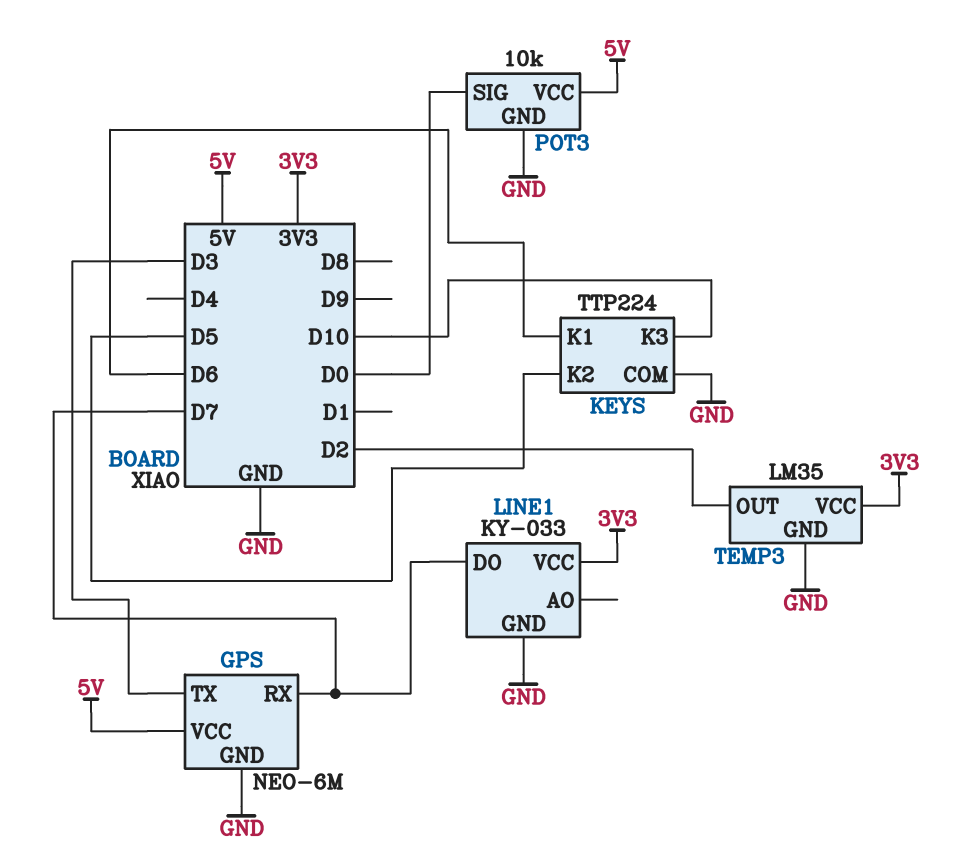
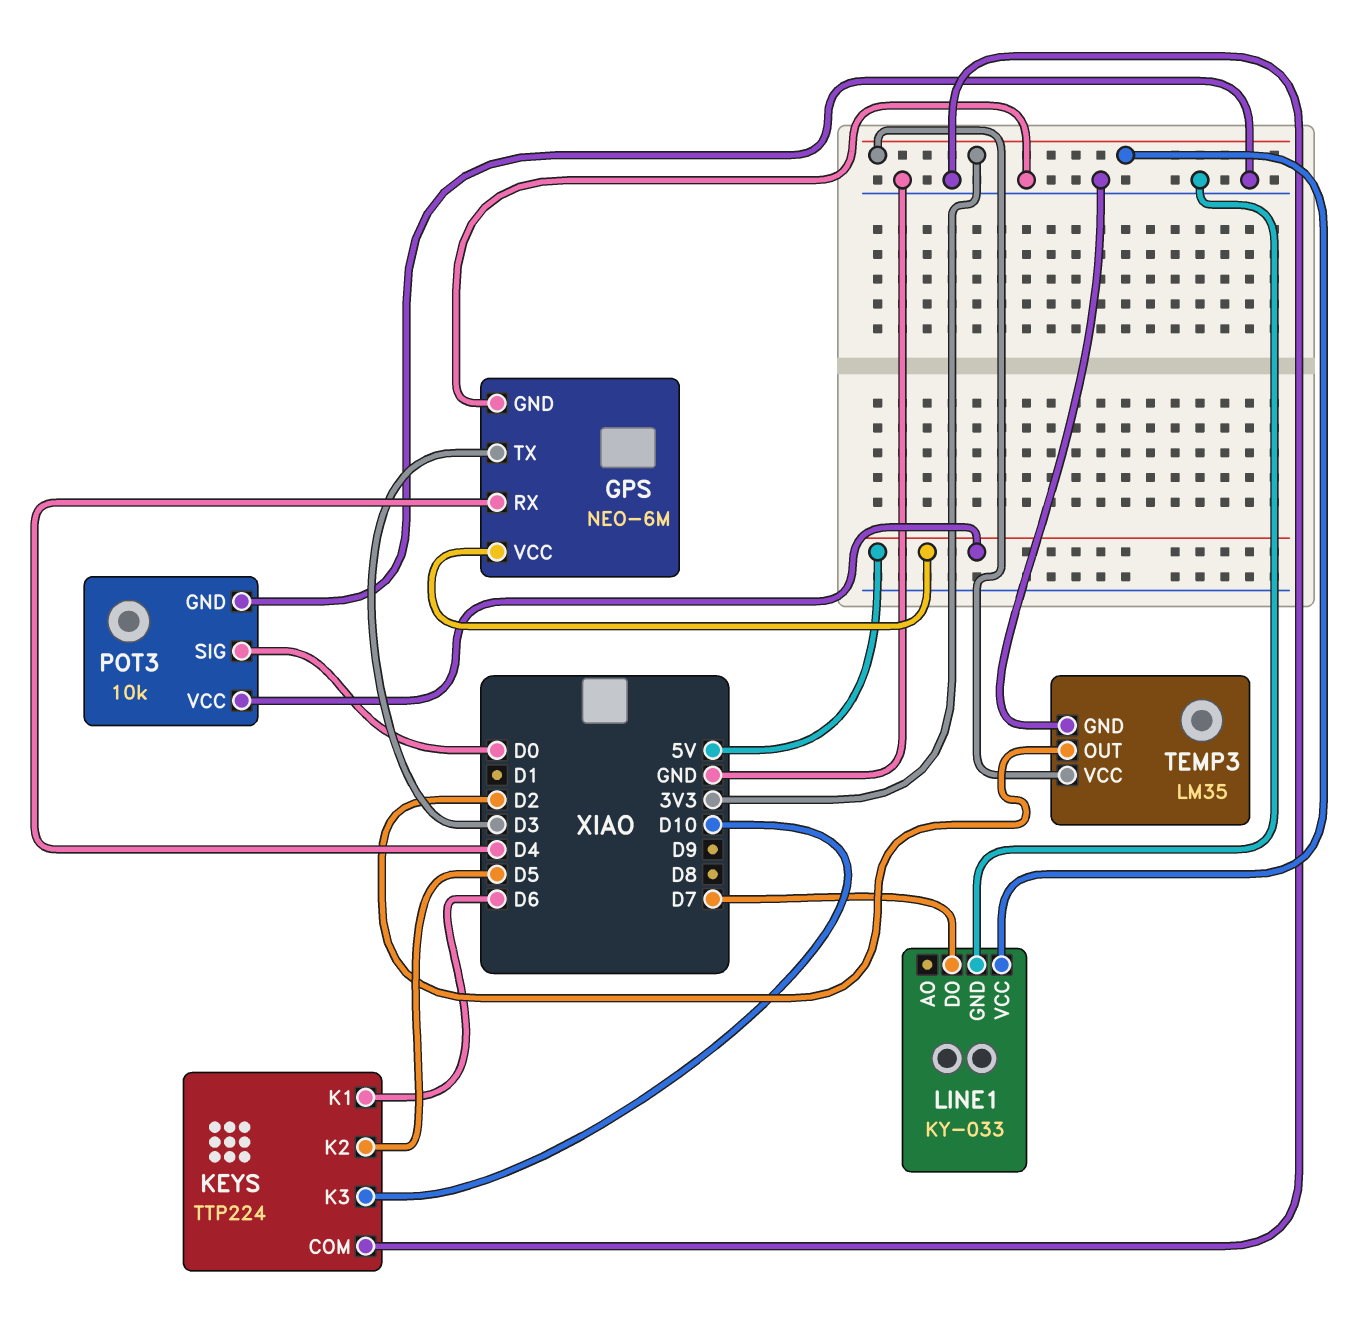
GPS pin RX: D7 -> D4

